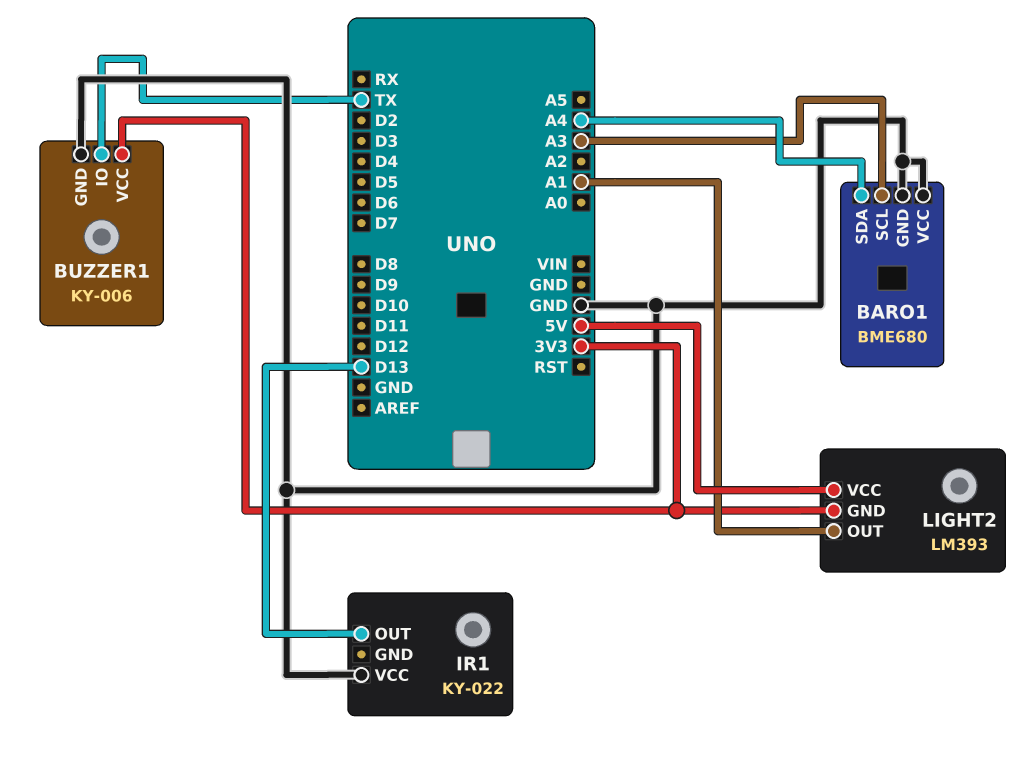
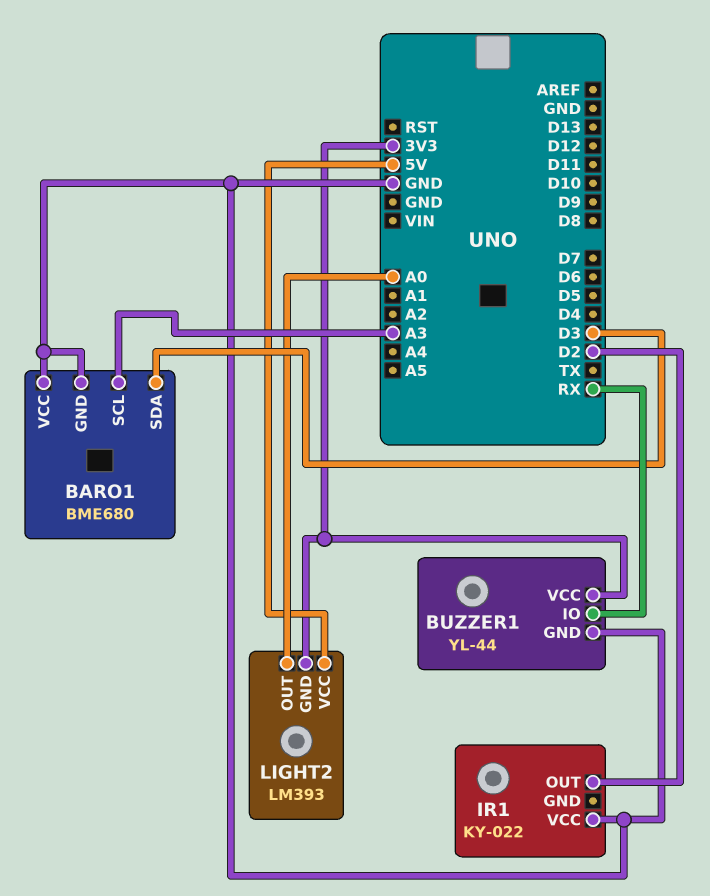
BARO1 pin SDA: A4 -> D3
BUZZER1: KY-006 -> YL-44
BUZZER1 pin IO: TX -> RX
IR1 pin OUT: D13 -> D2
LIGHT2 pin OUT: A1 -> A0

